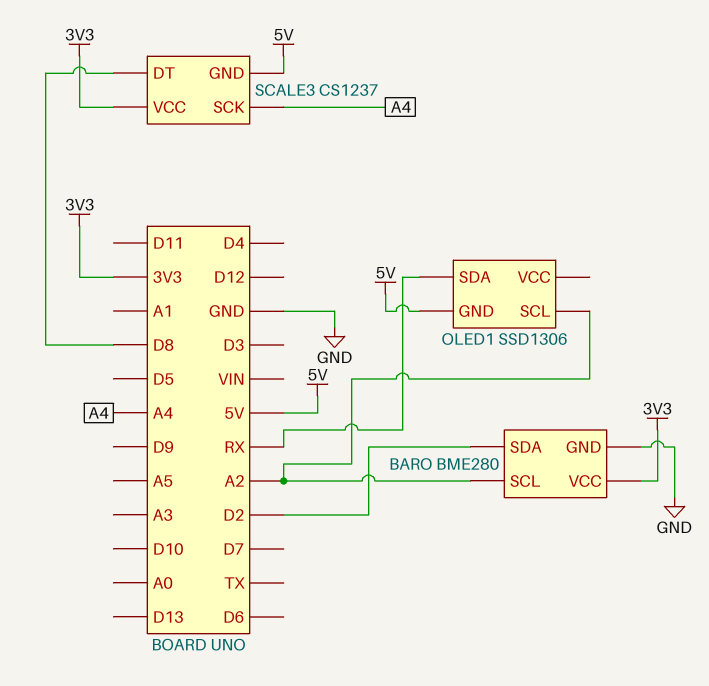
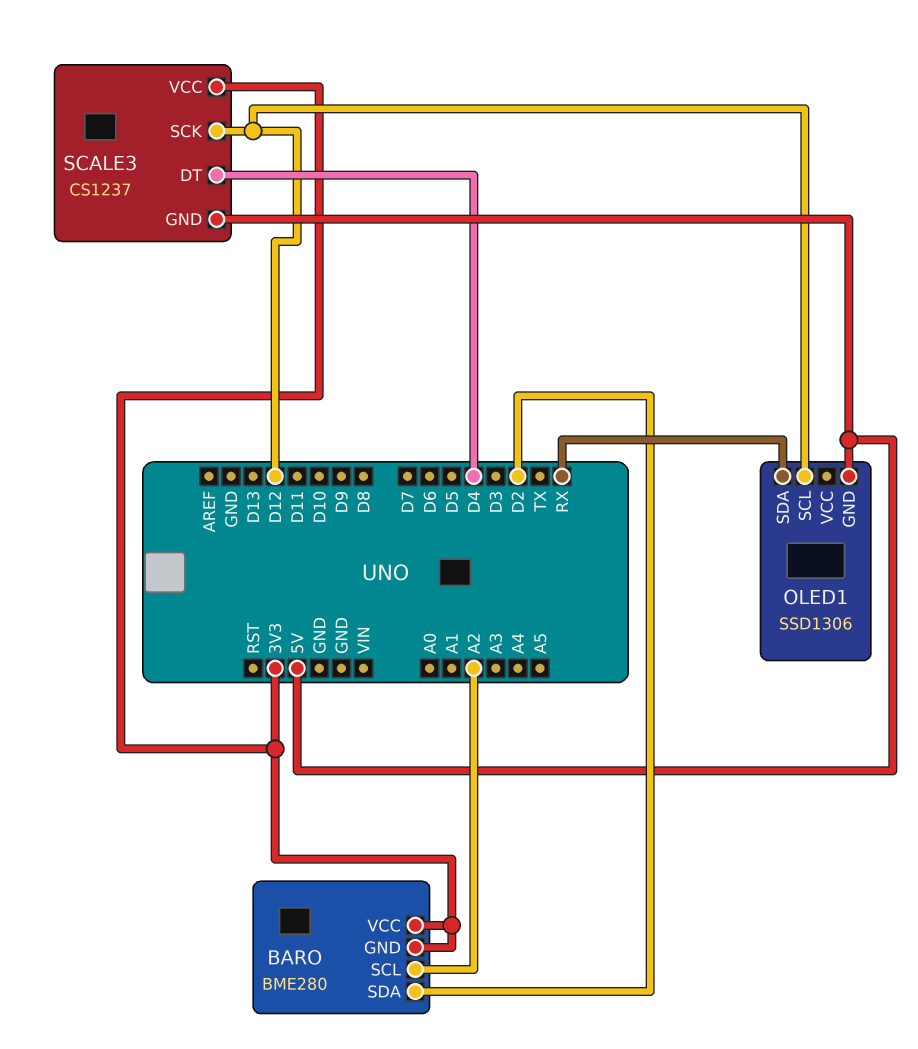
BARO pin GND: GND -> 3V3
OLED1 pin SCL: A2 -> D12
SCALE3 pin DT: D8 -> D4
SCALE3 pin SCK: A4 -> D12

